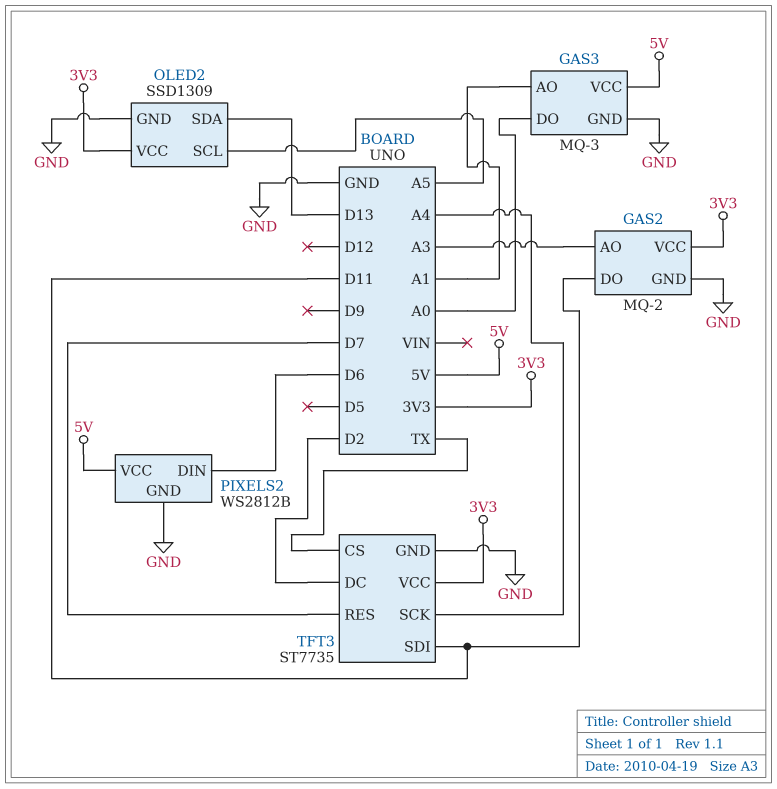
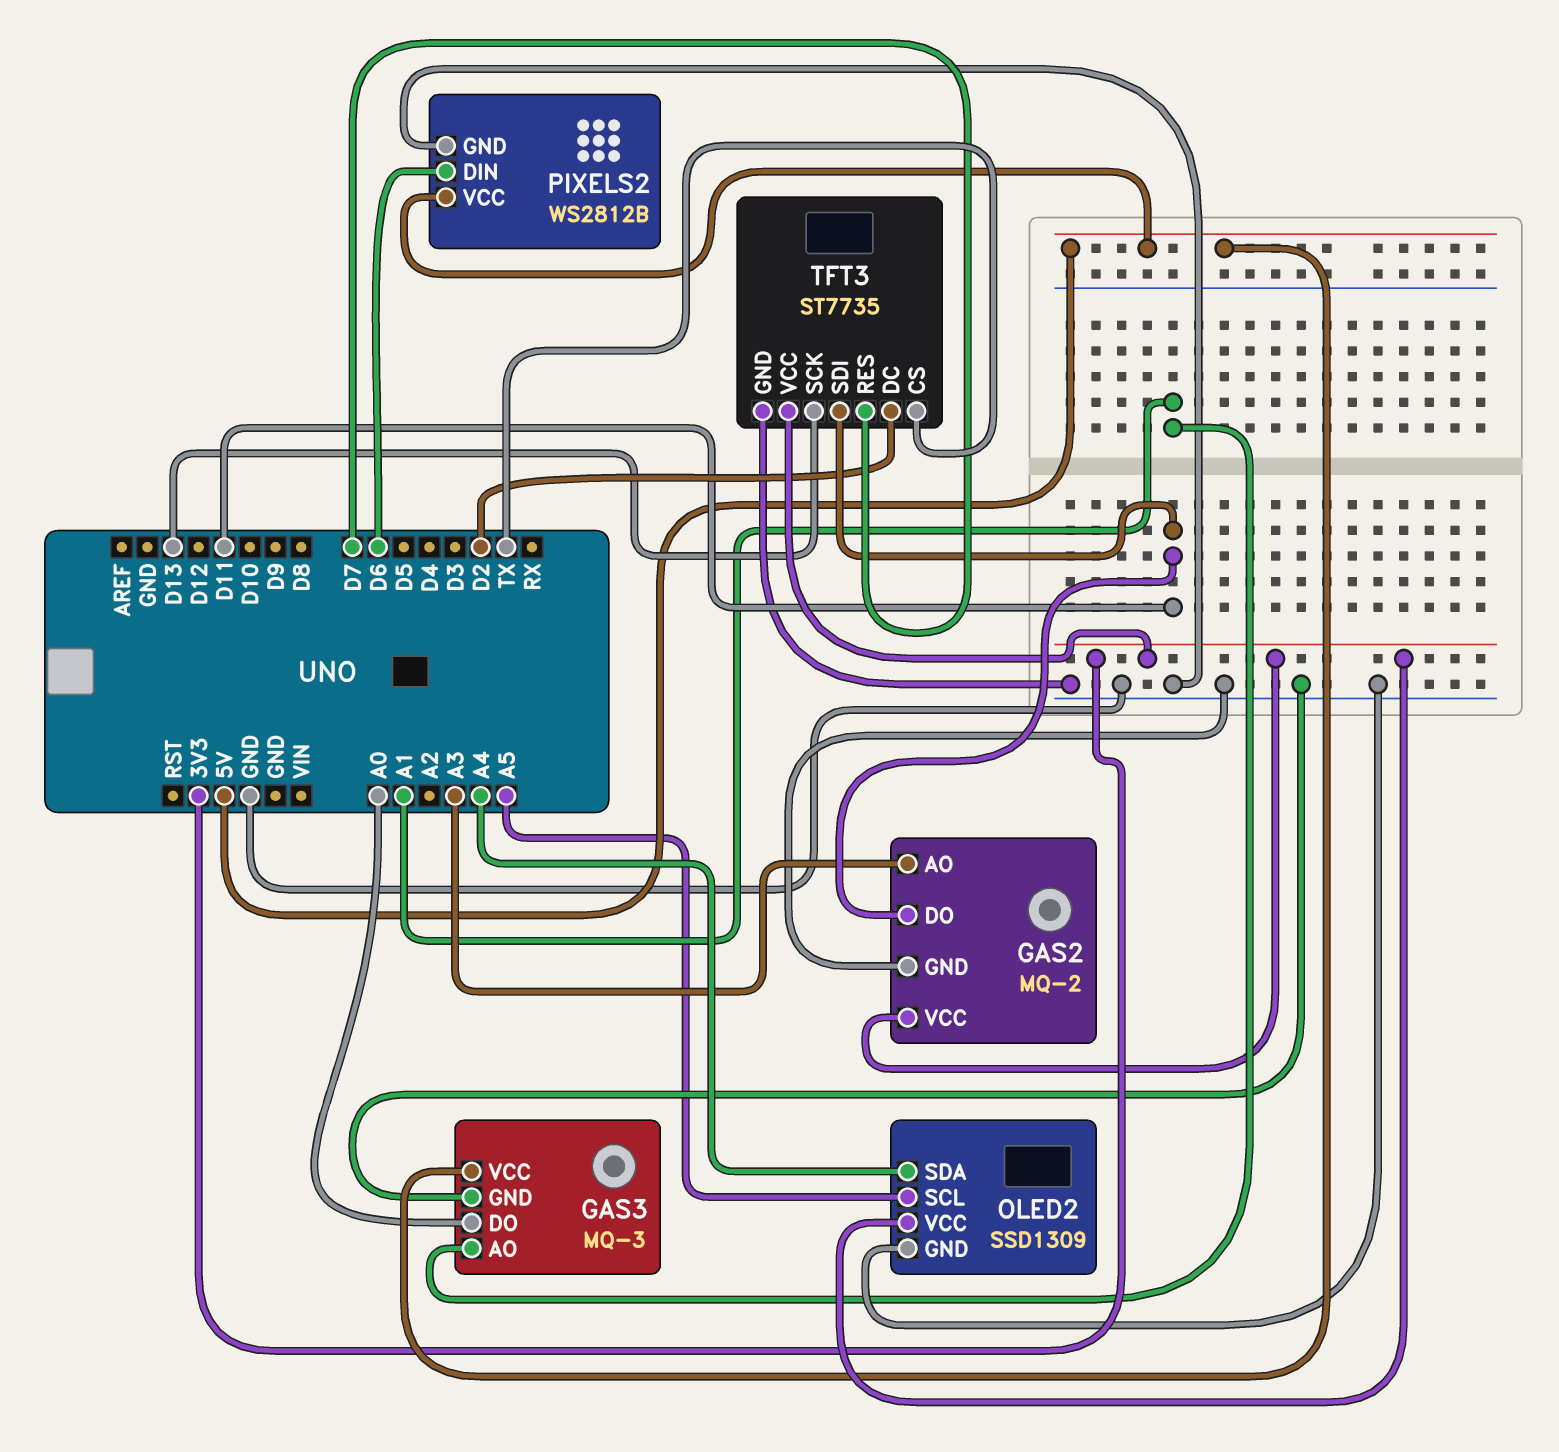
OLED2 pin SDA: D13 -> A4
TFT3 pin SCK: A4 -> D13

